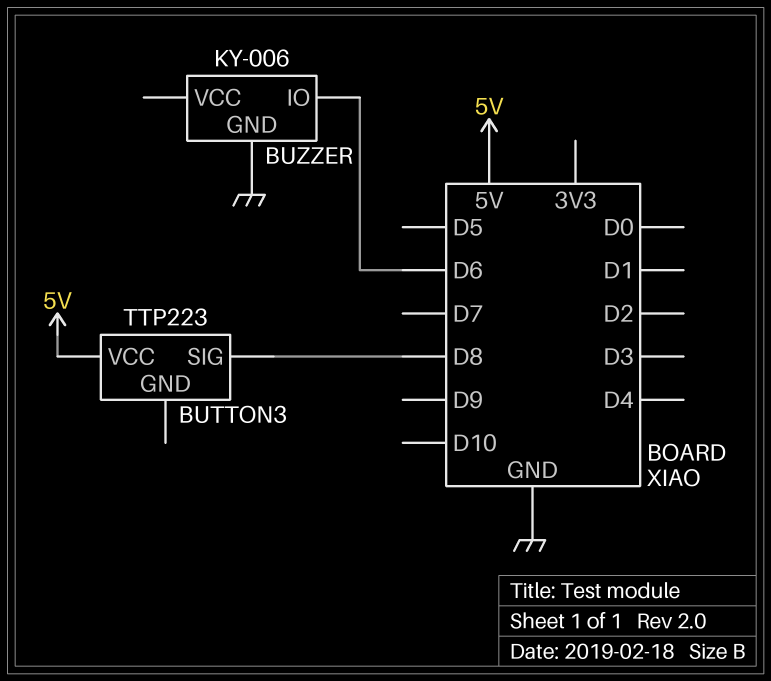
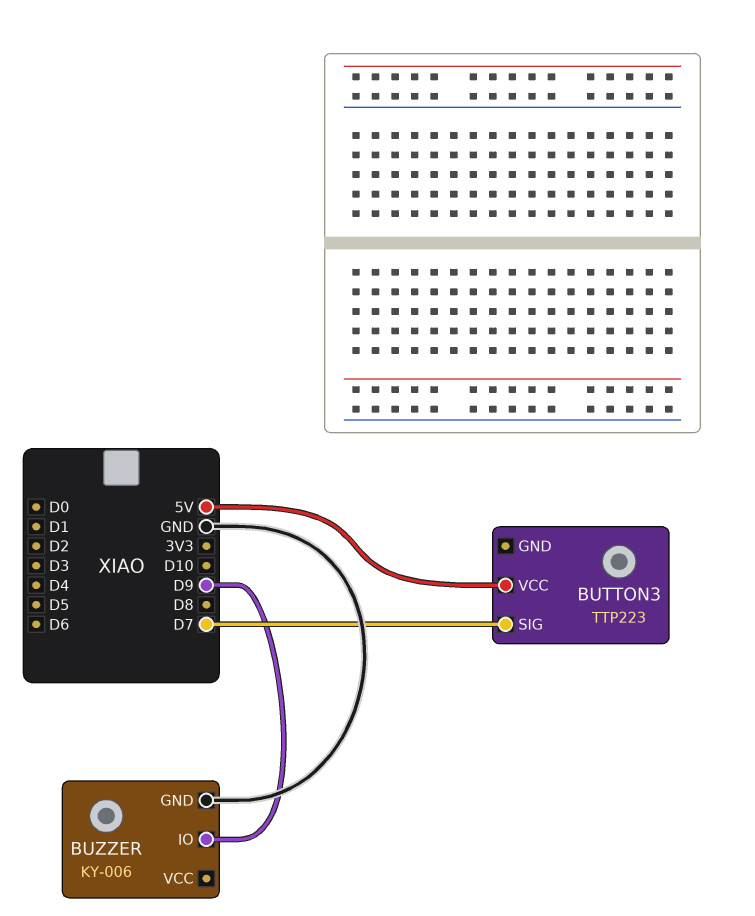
BUTTON3 pin SIG: D8 -> D7
BUZZER pin IO: D6 -> D9

